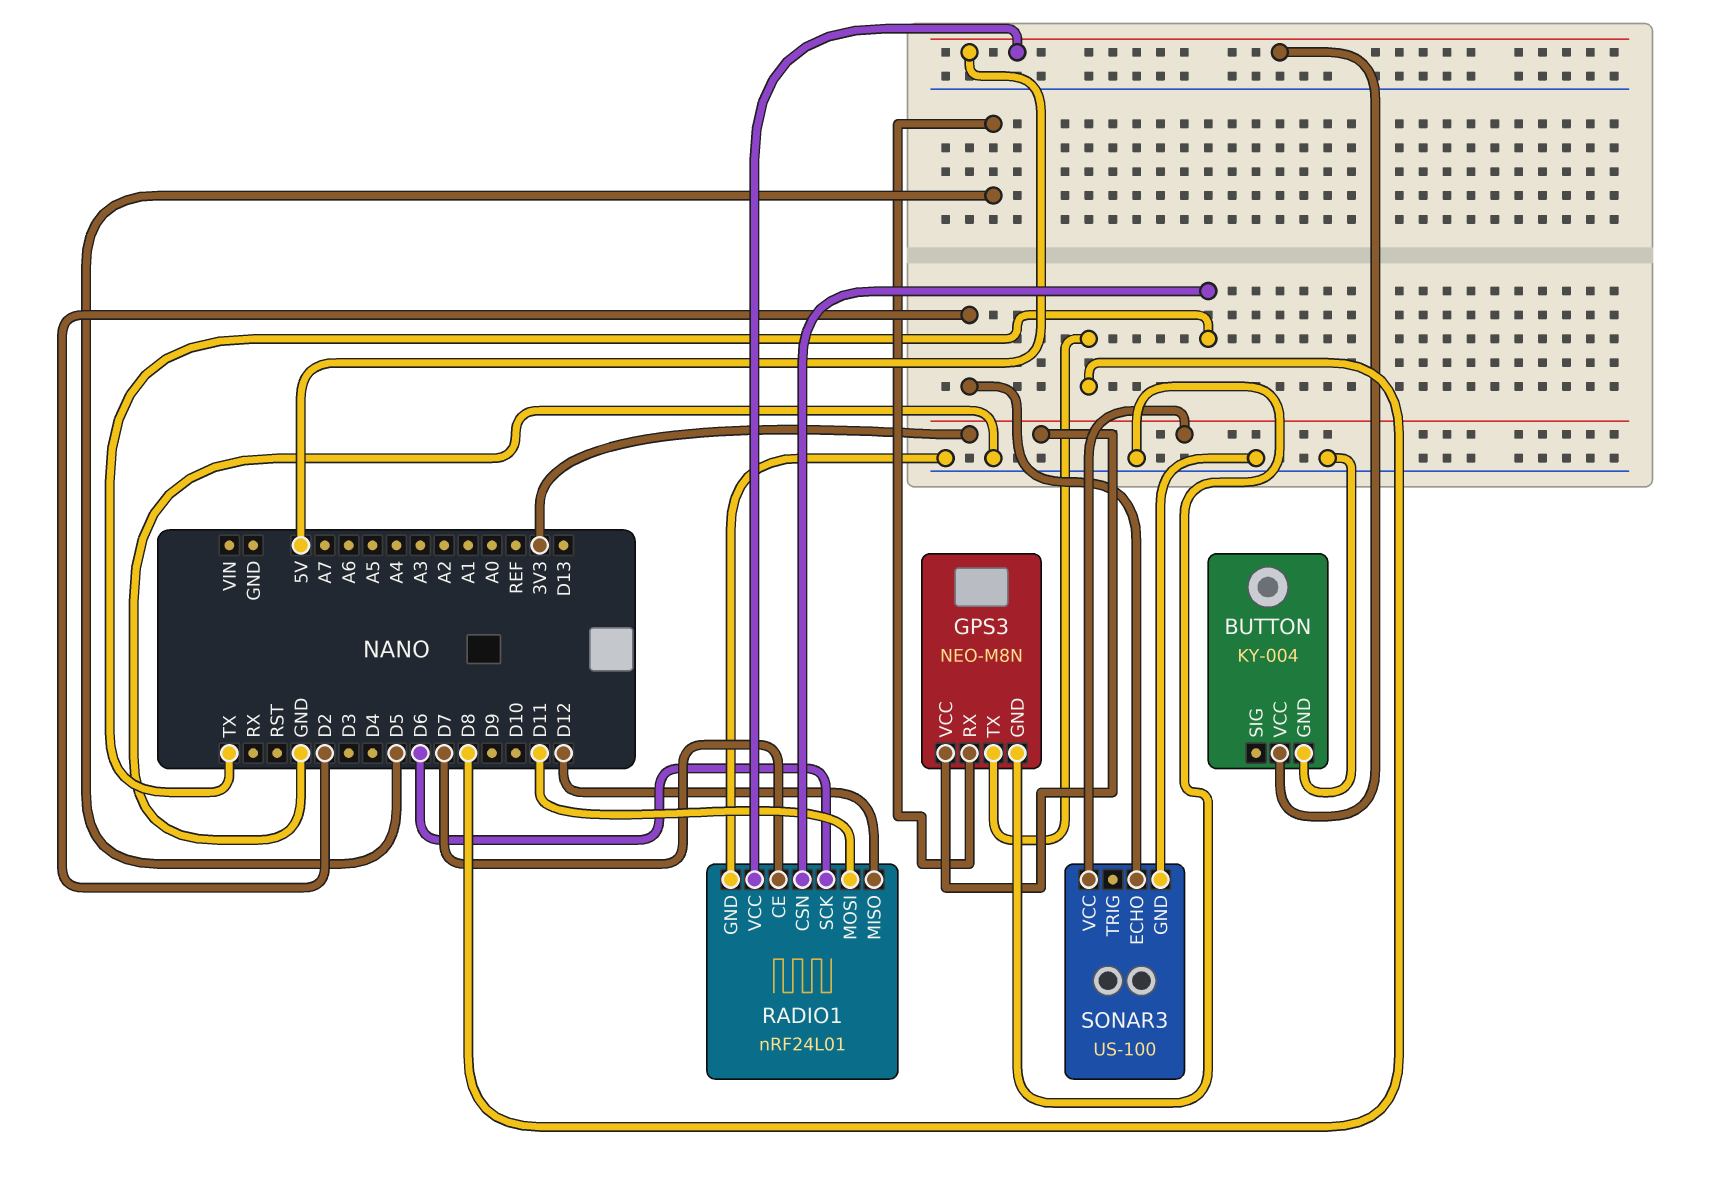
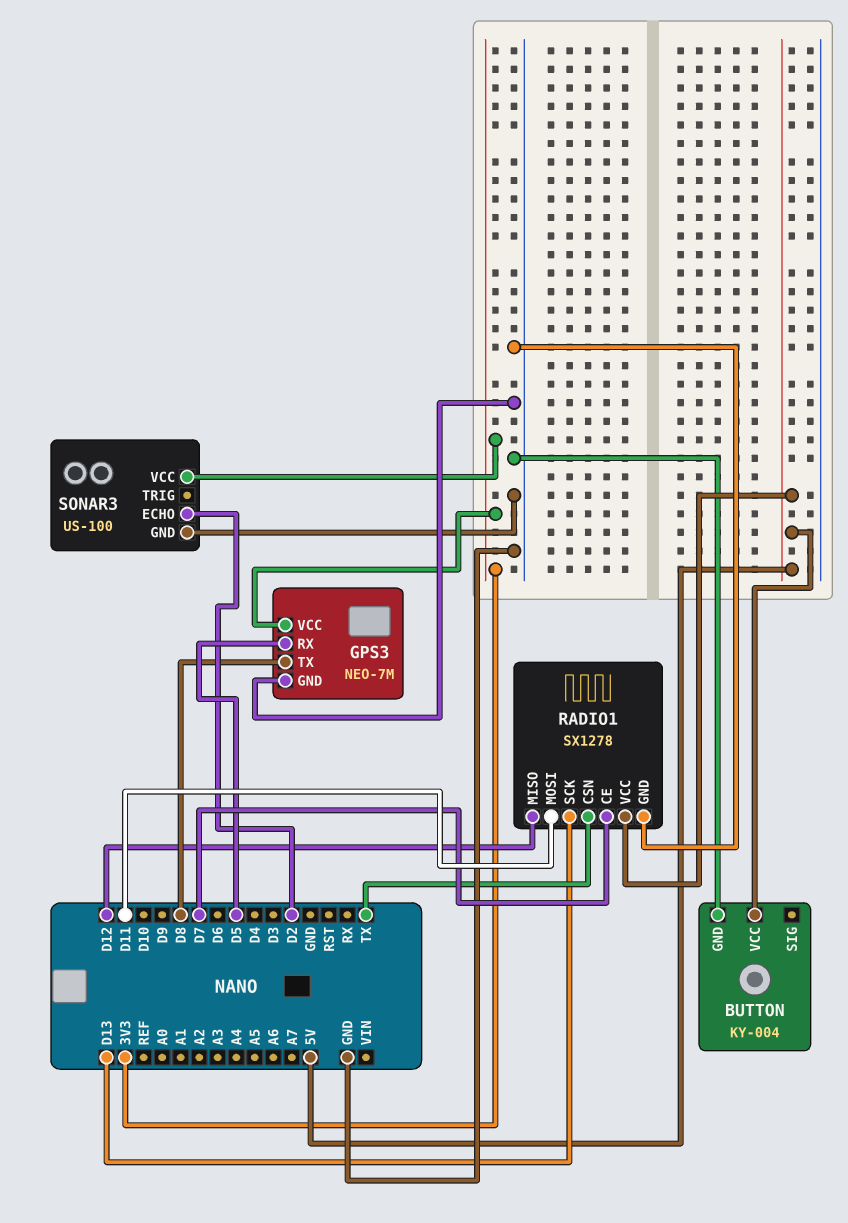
GPS3: NEO-M8N -> NEO-7M
RADIO1: nRF24L01 -> SX1278
RADIO1 pin SCK: D6 -> D13

